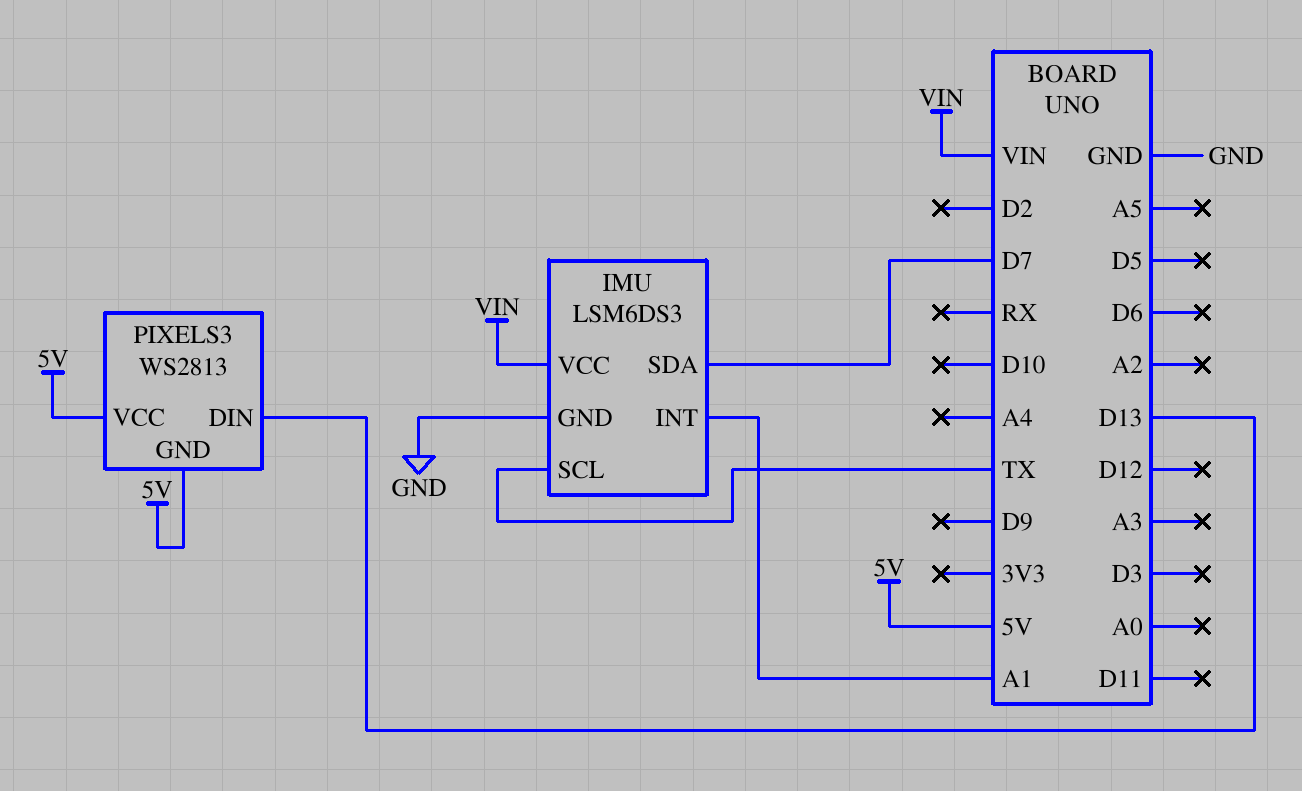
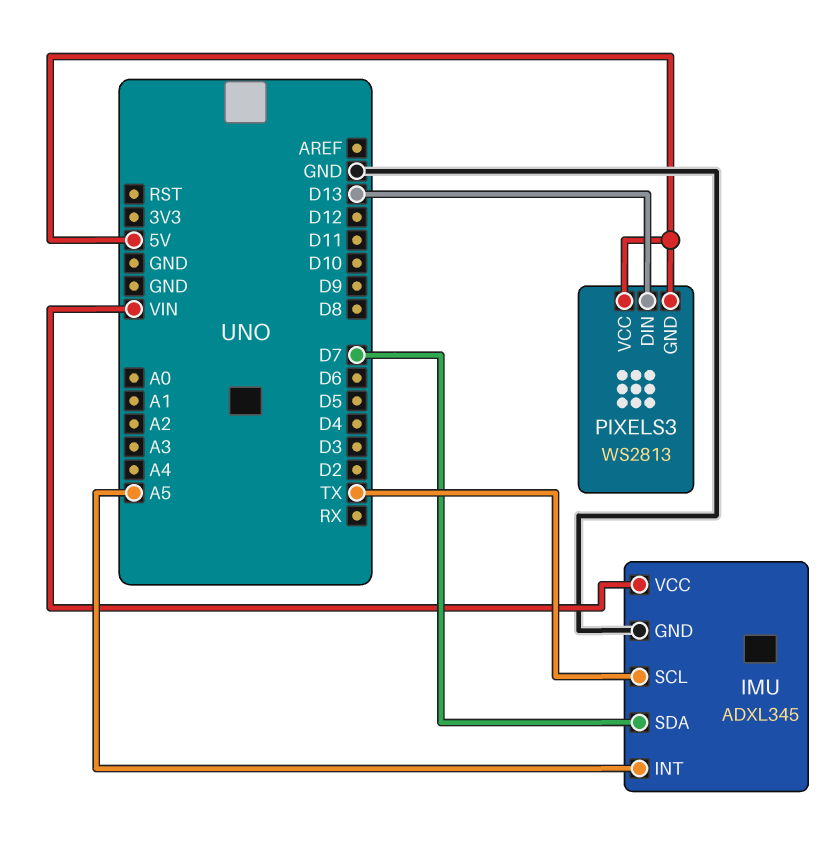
IMU: LSM6DS3 -> ADXL345
IMU pin INT: A1 -> A5

